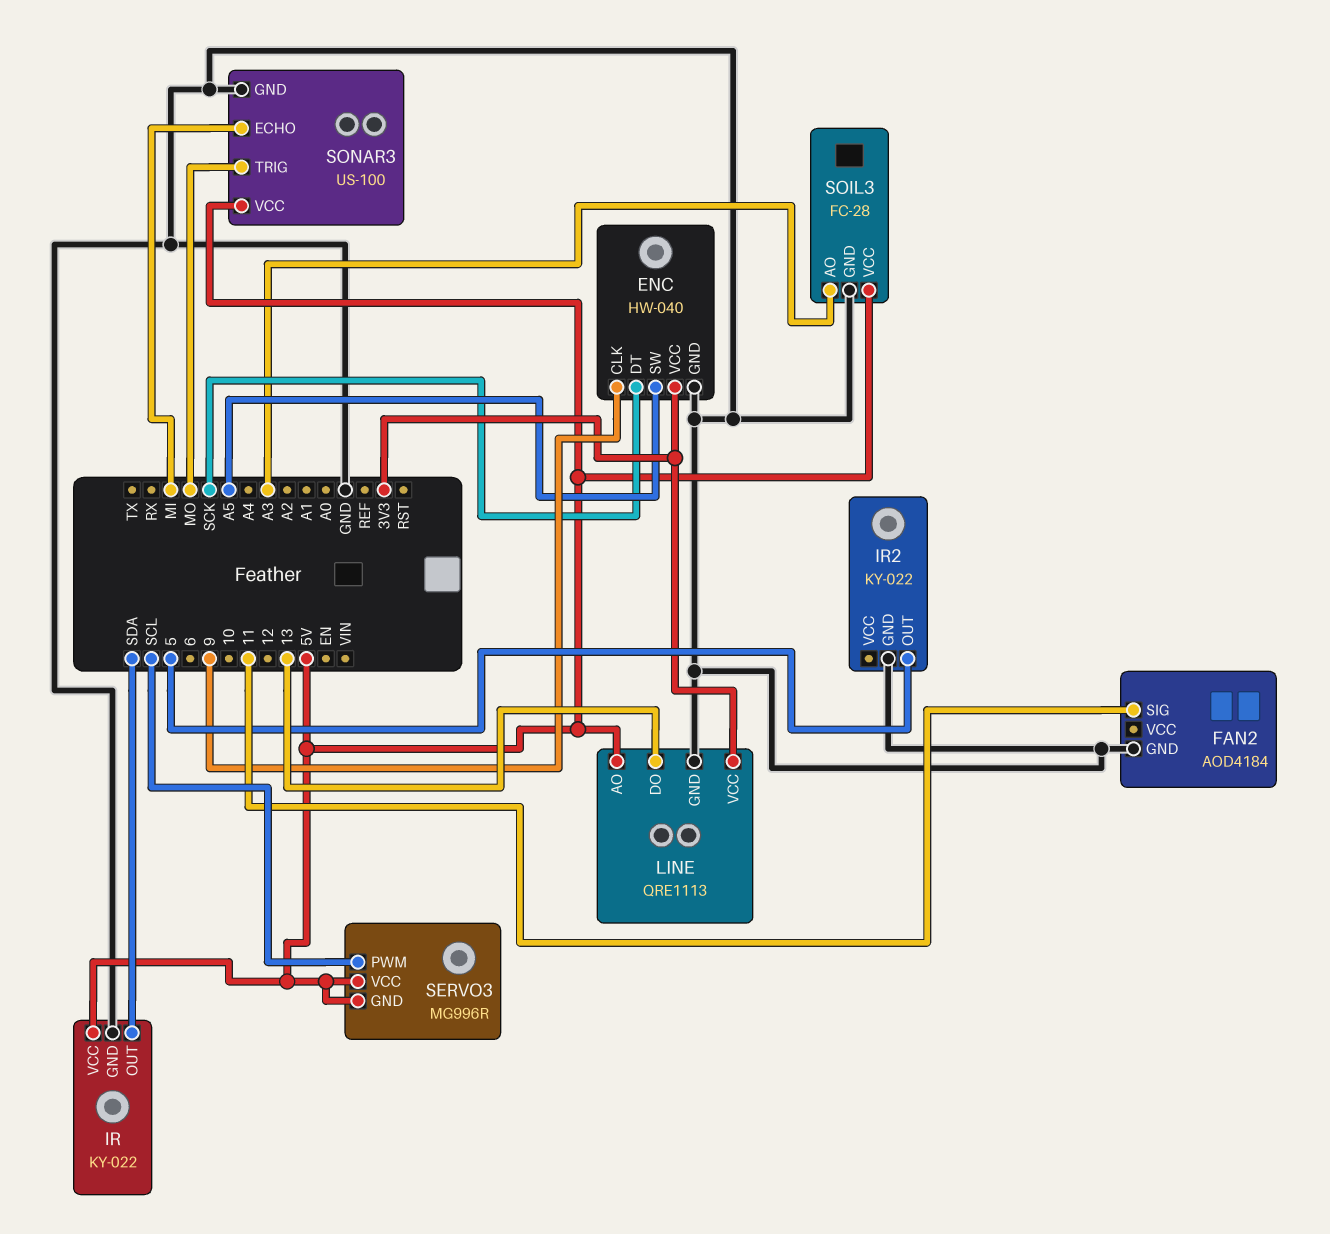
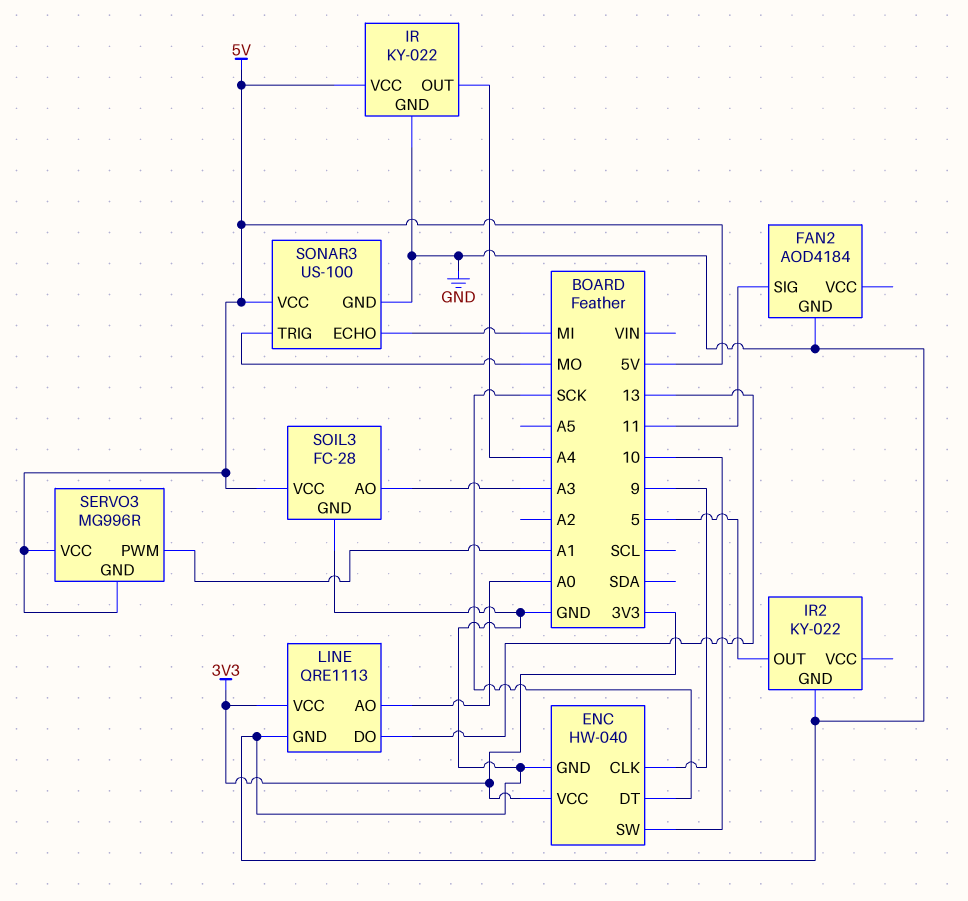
ENC pin SW: A5 -> 10
IR pin OUT: SDA -> A4
LINE pin AO: 5V -> A0
SERVO3 pin PWM: SCL -> A1

